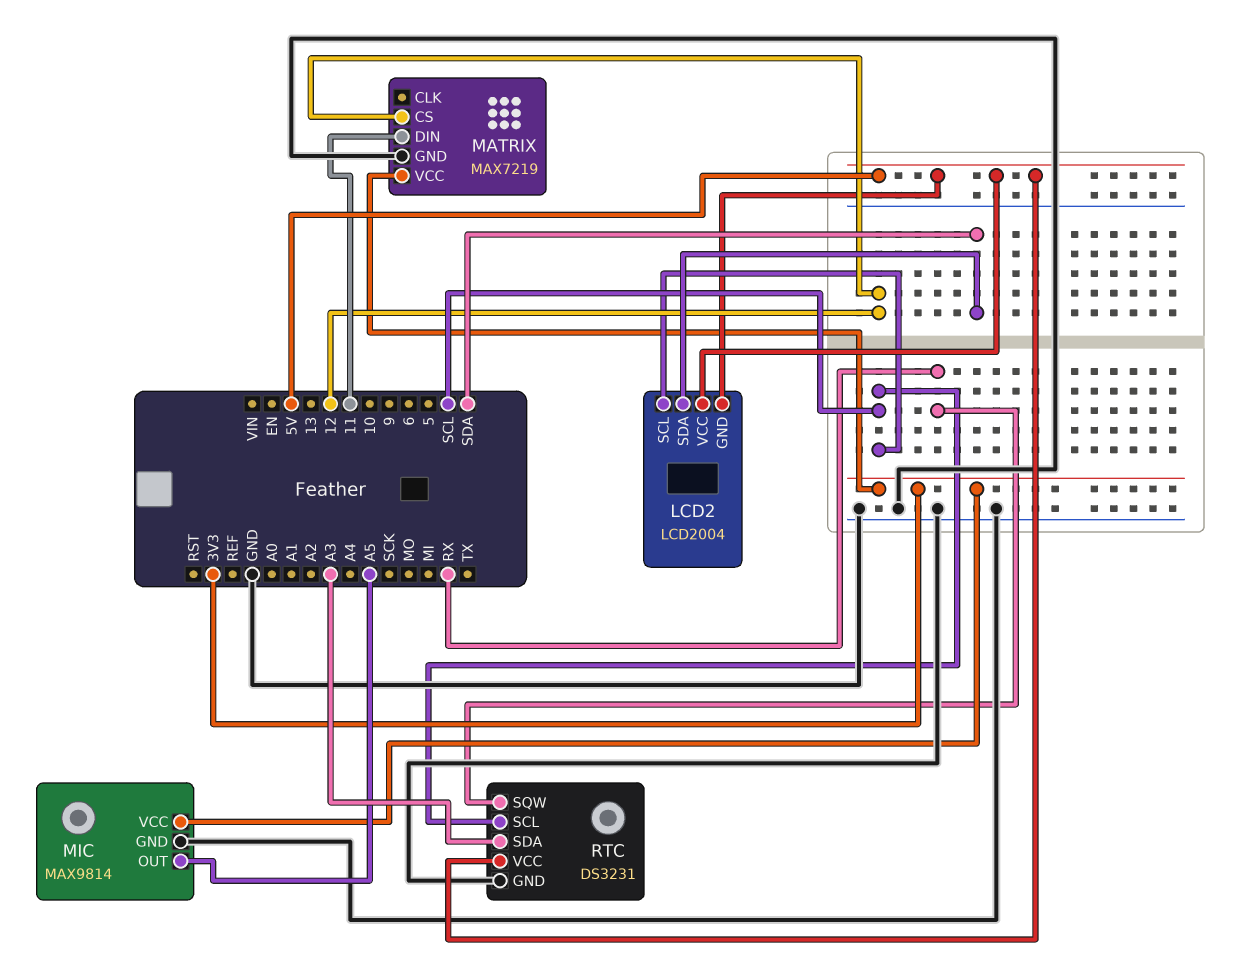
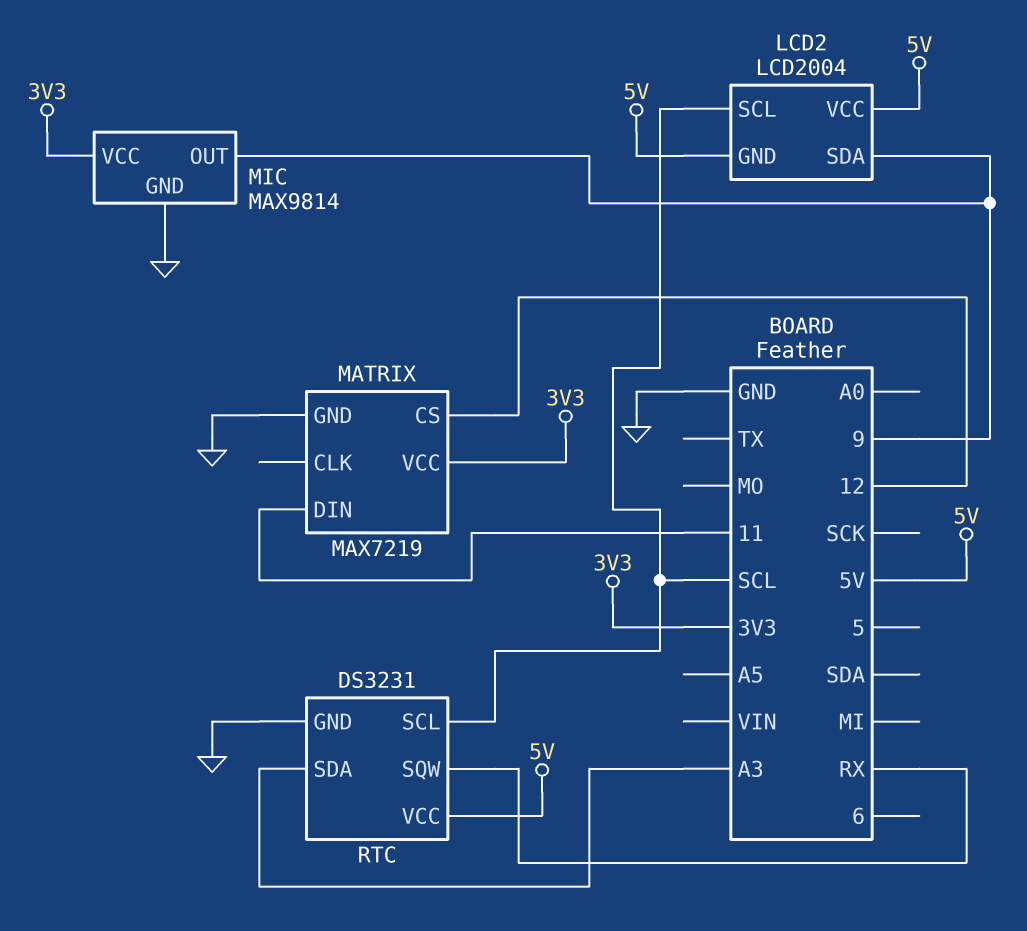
LCD2 pin SDA: SDA -> 9
MIC pin OUT: A5 -> 9

